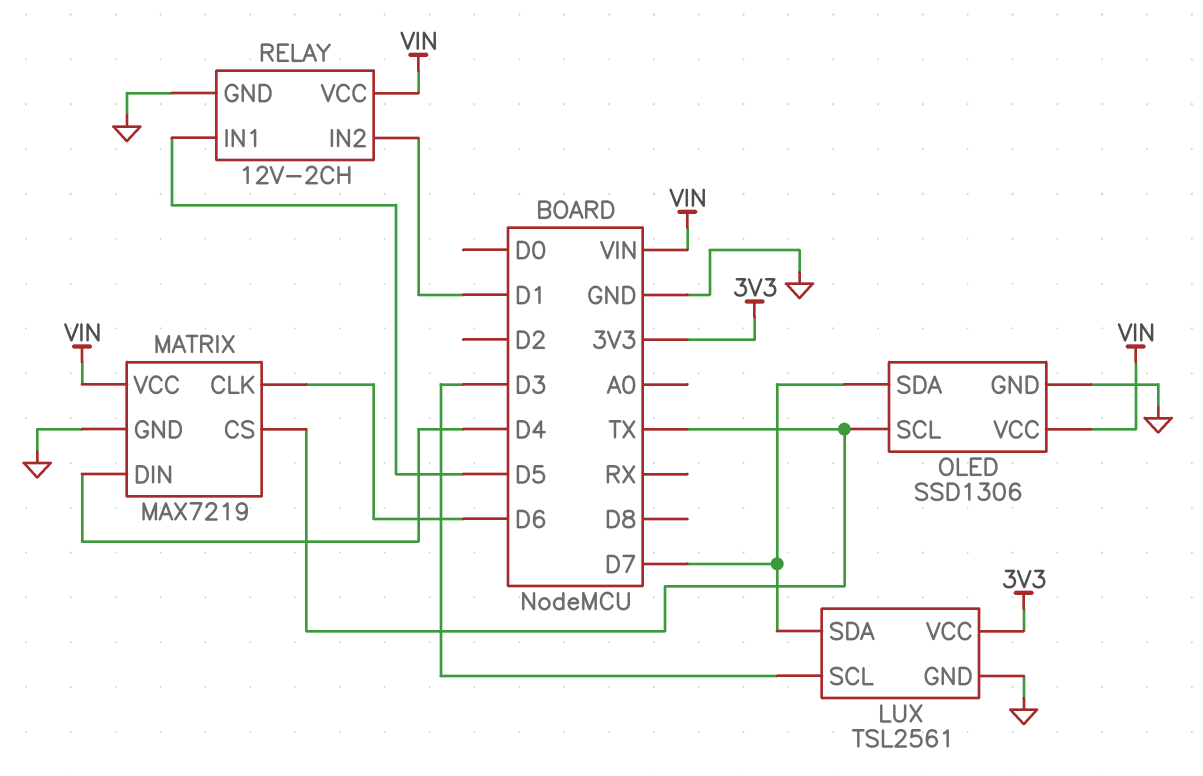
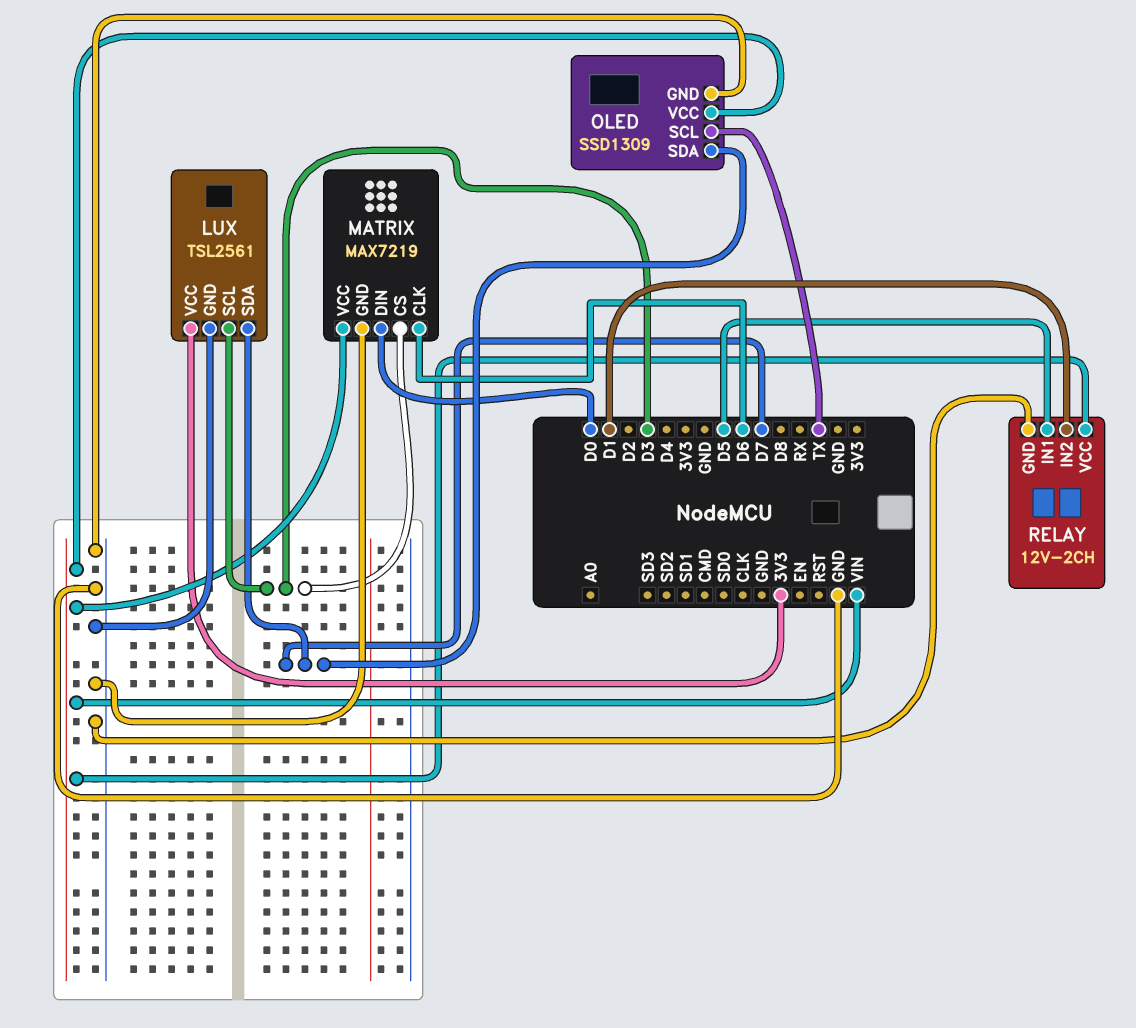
MATRIX pin CS: TX -> D3
MATRIX pin DIN: D4 -> D0
OLED: SSD1306 -> SSD1309

